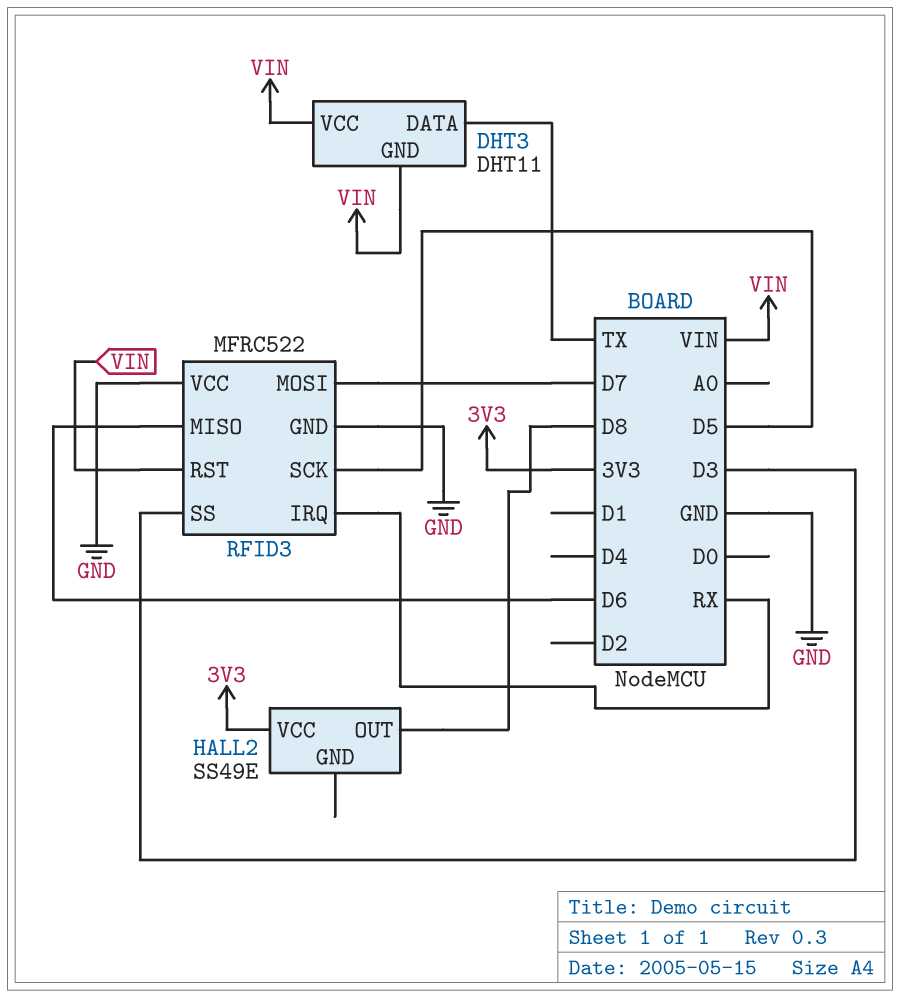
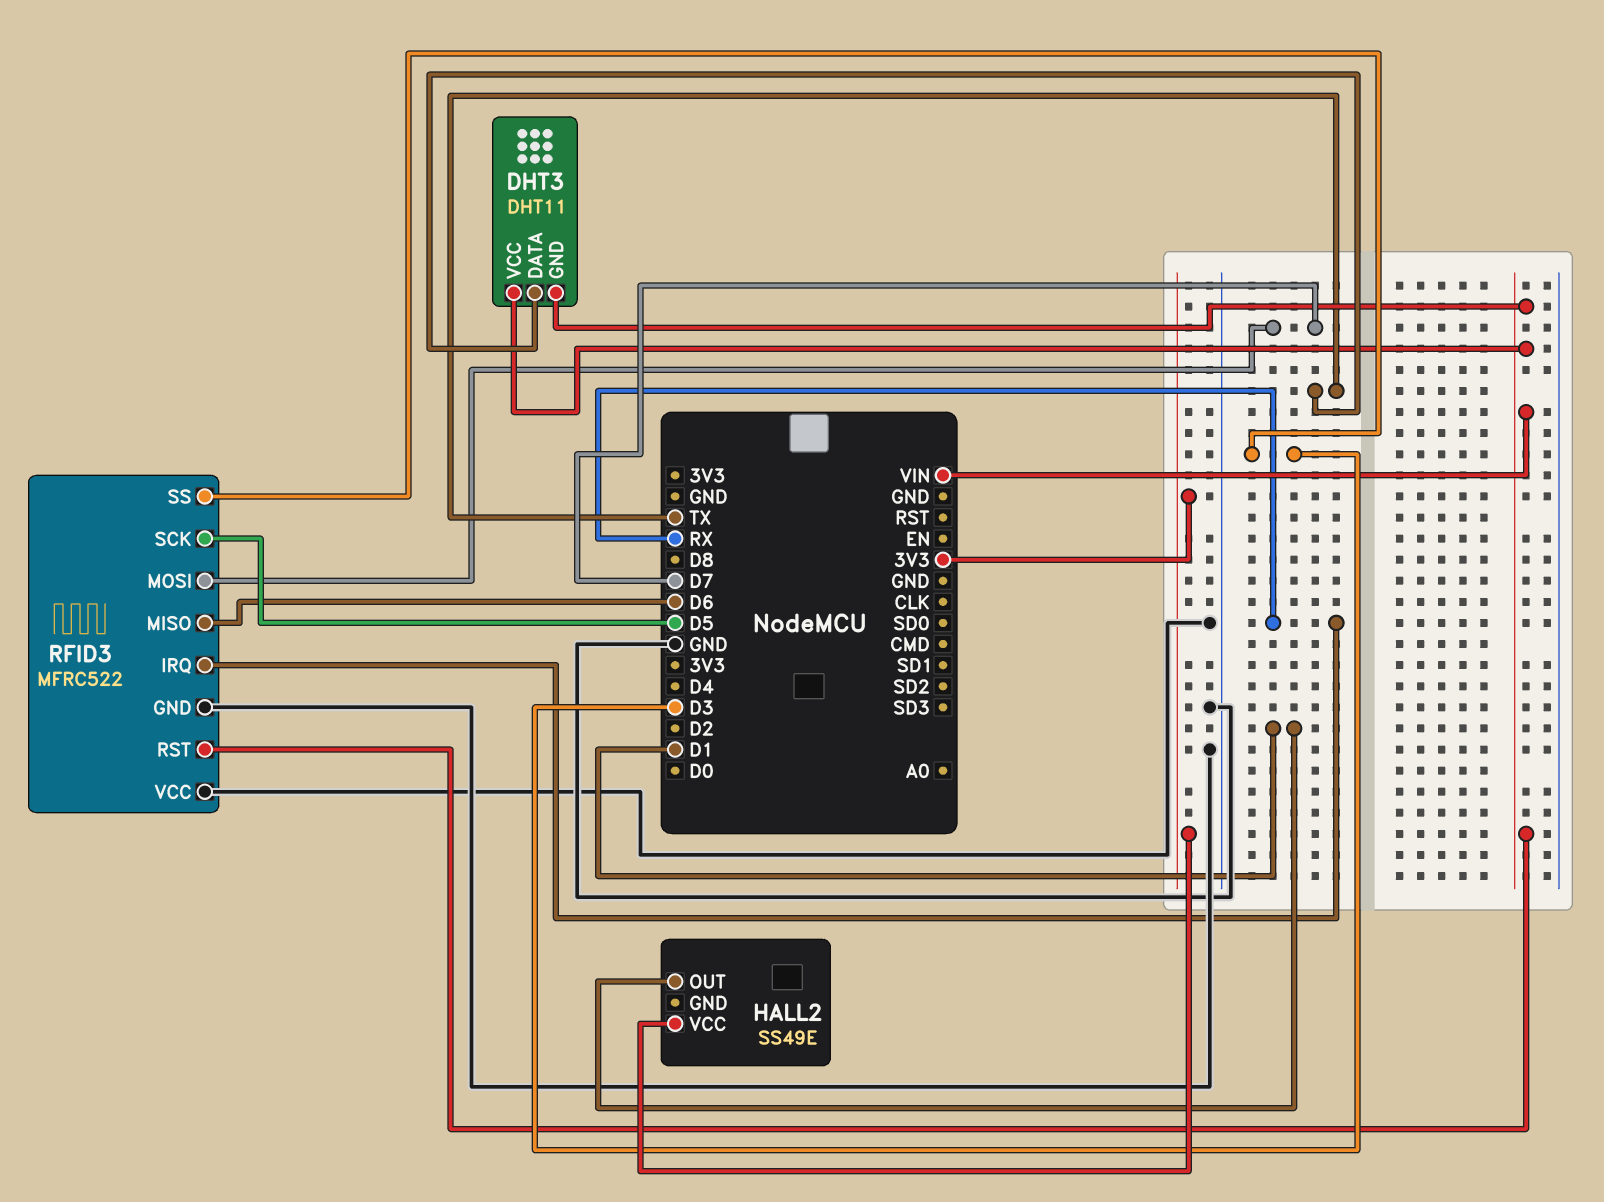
HALL2 pin OUT: D8 -> D1

